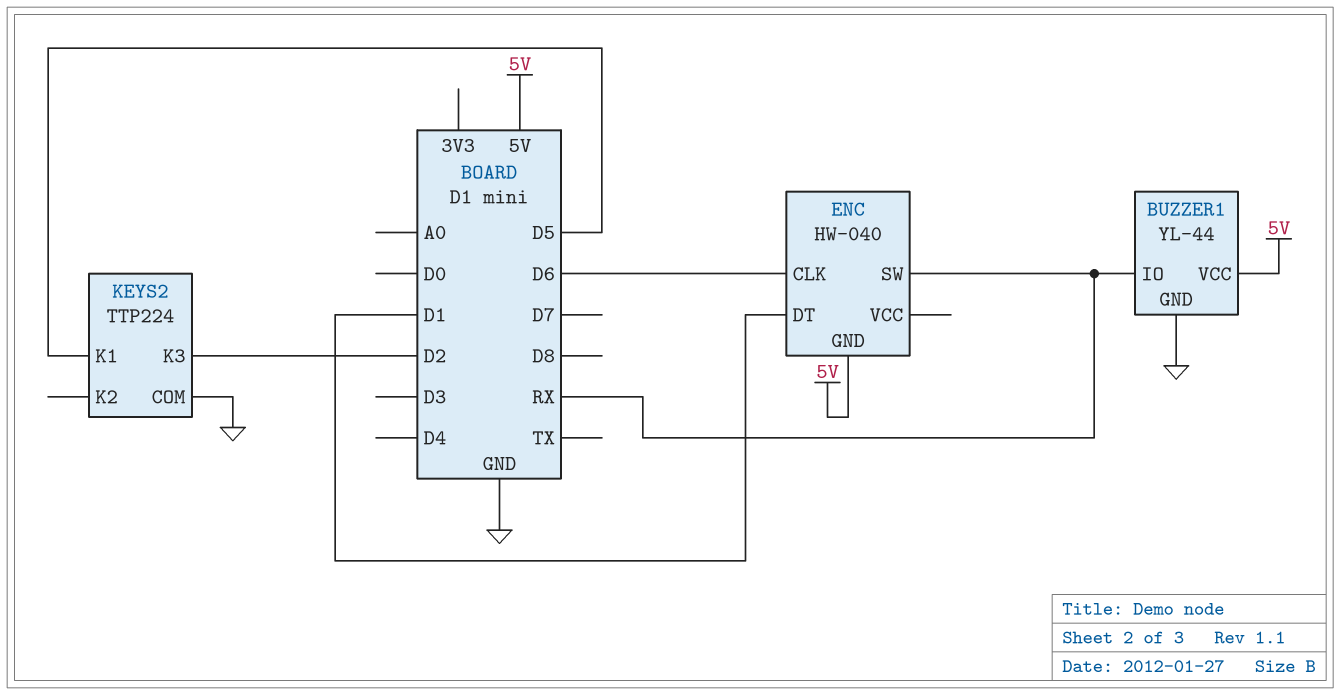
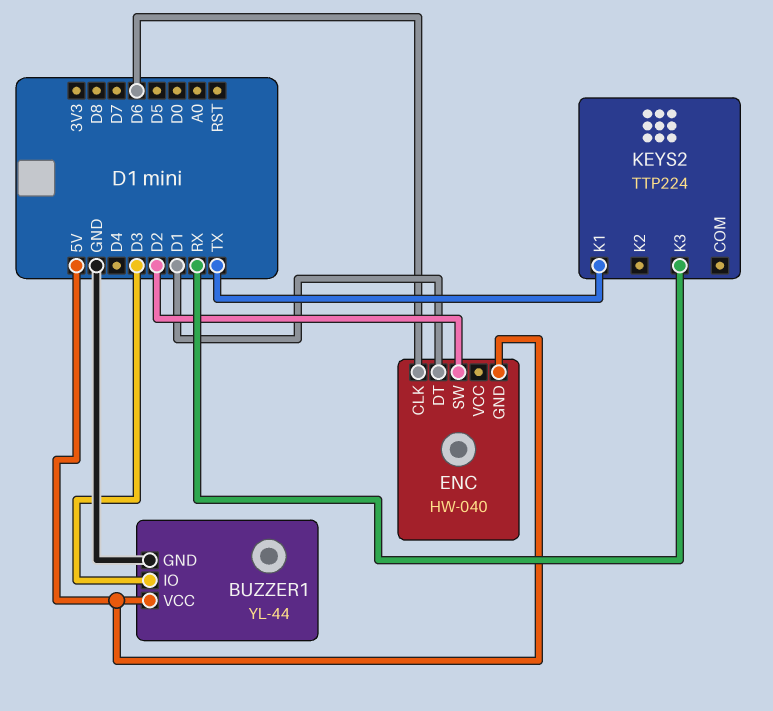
BUZZER1 pin IO: RX -> D3
ENC pin SW: RX -> D2
KEYS2 pin COM: GND -> none
KEYS2 pin K1: D5 -> TX
KEYS2 pin K3: D2 -> RX

